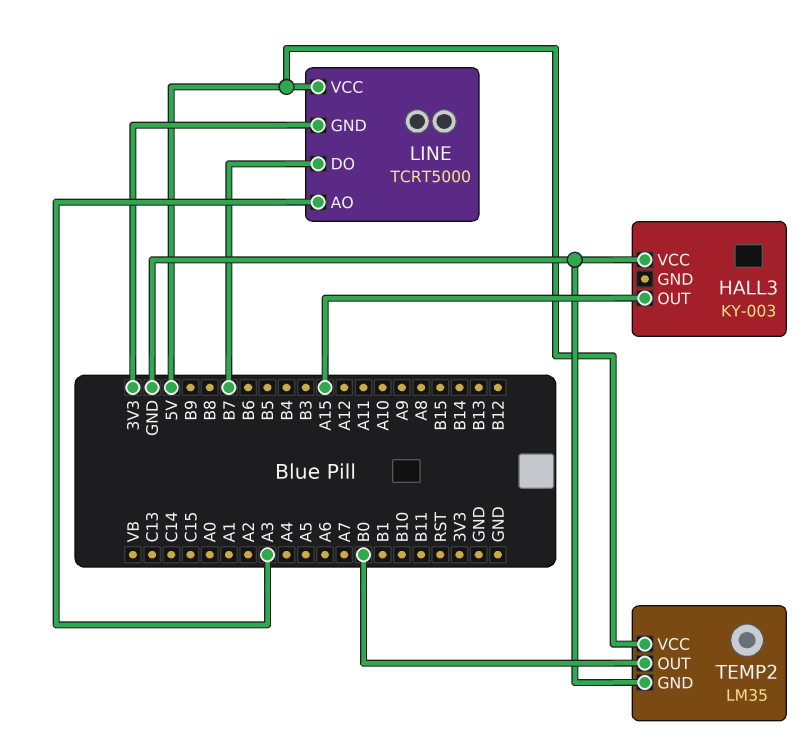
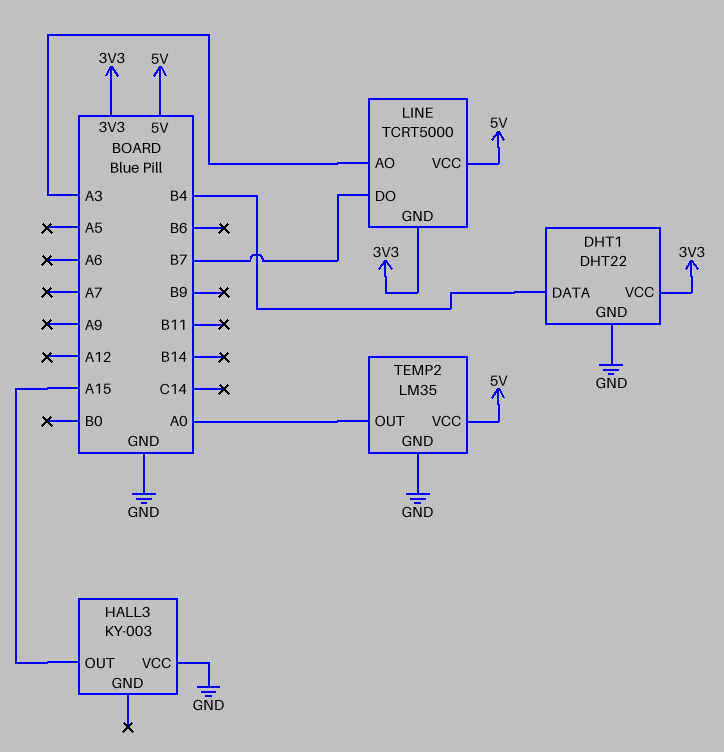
DHT1: none -> DHT22
DHT1 pin DATA: none -> B4
DHT1 pin GND: none -> GND
DHT1 pin VCC: none -> 3V3
TEMP2 pin OUT: B0 -> A0

